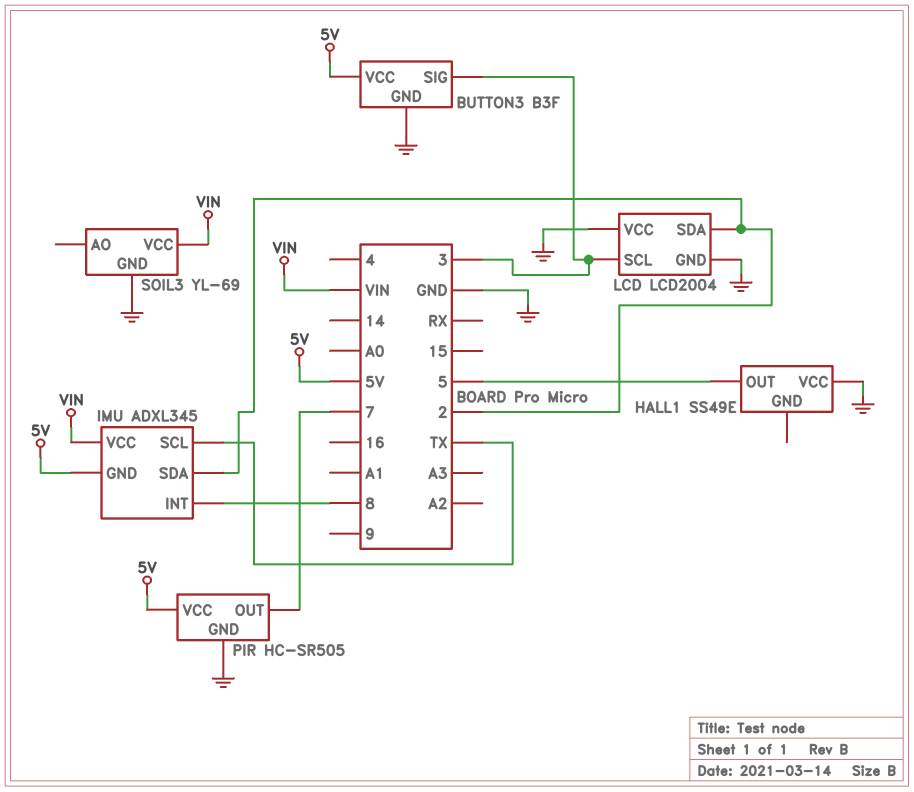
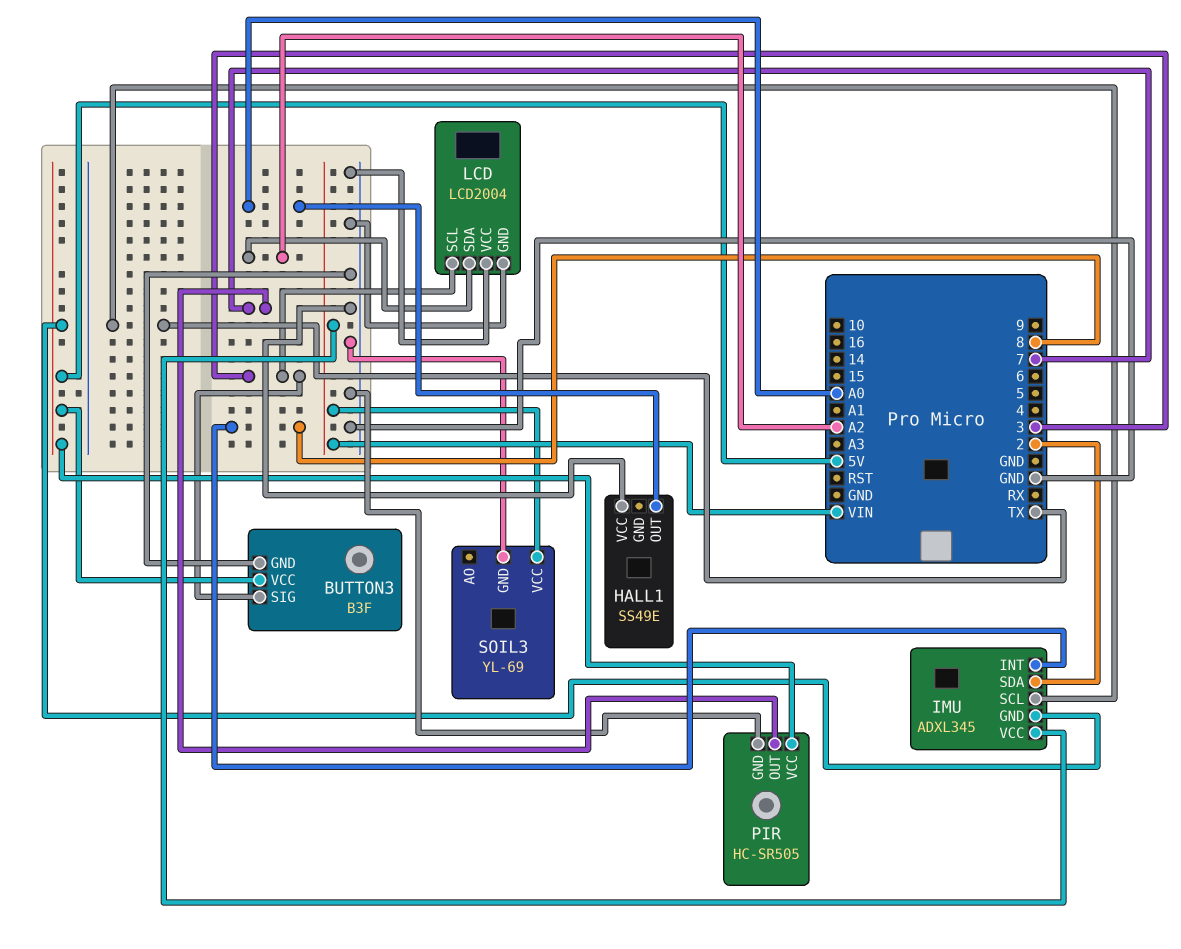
HALL1 pin OUT: 5 -> A0
LCD pin SDA: 2 -> A2

